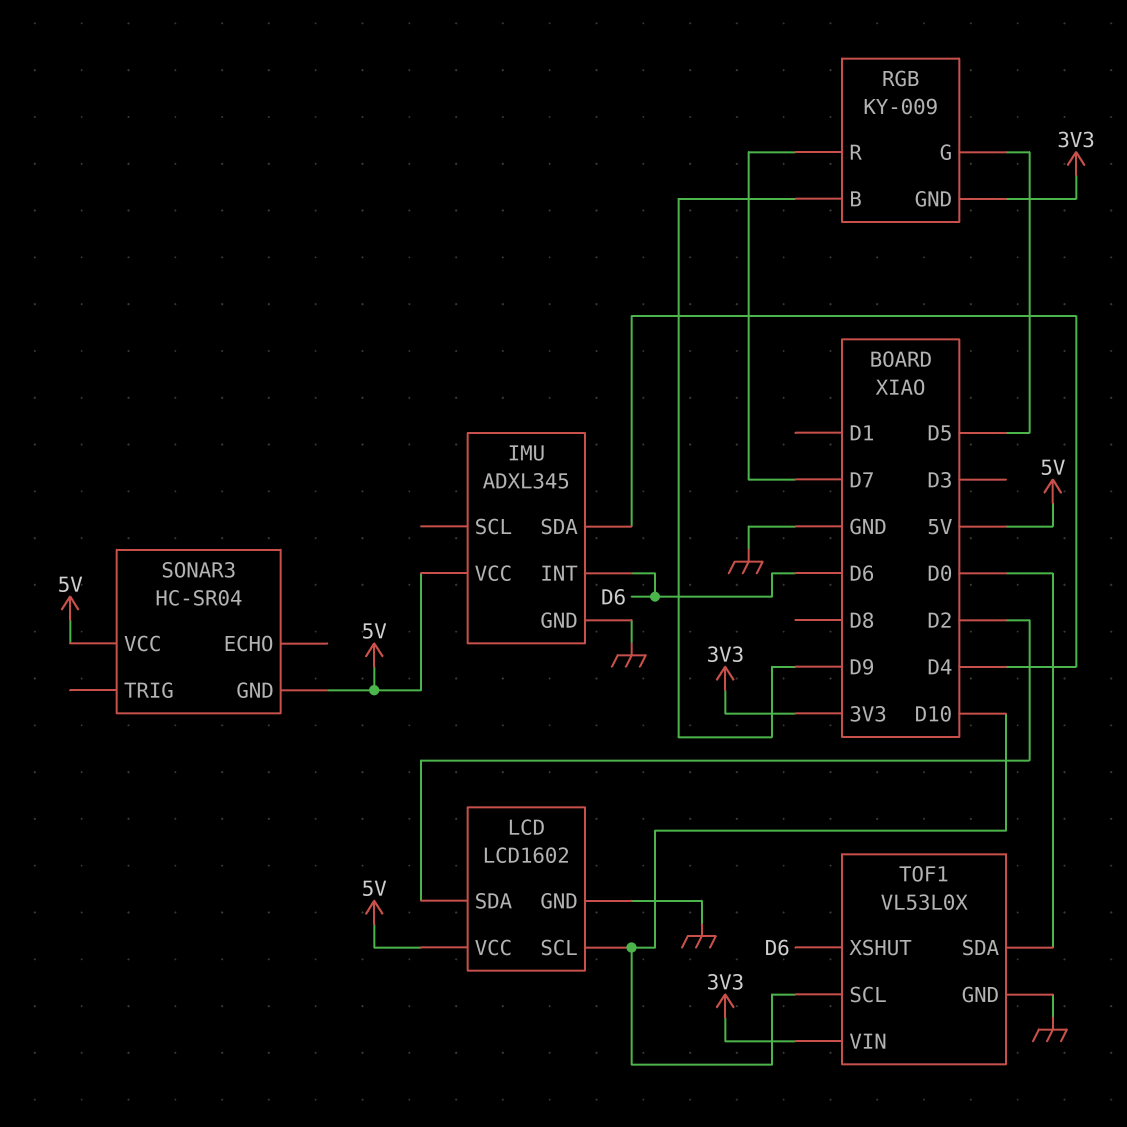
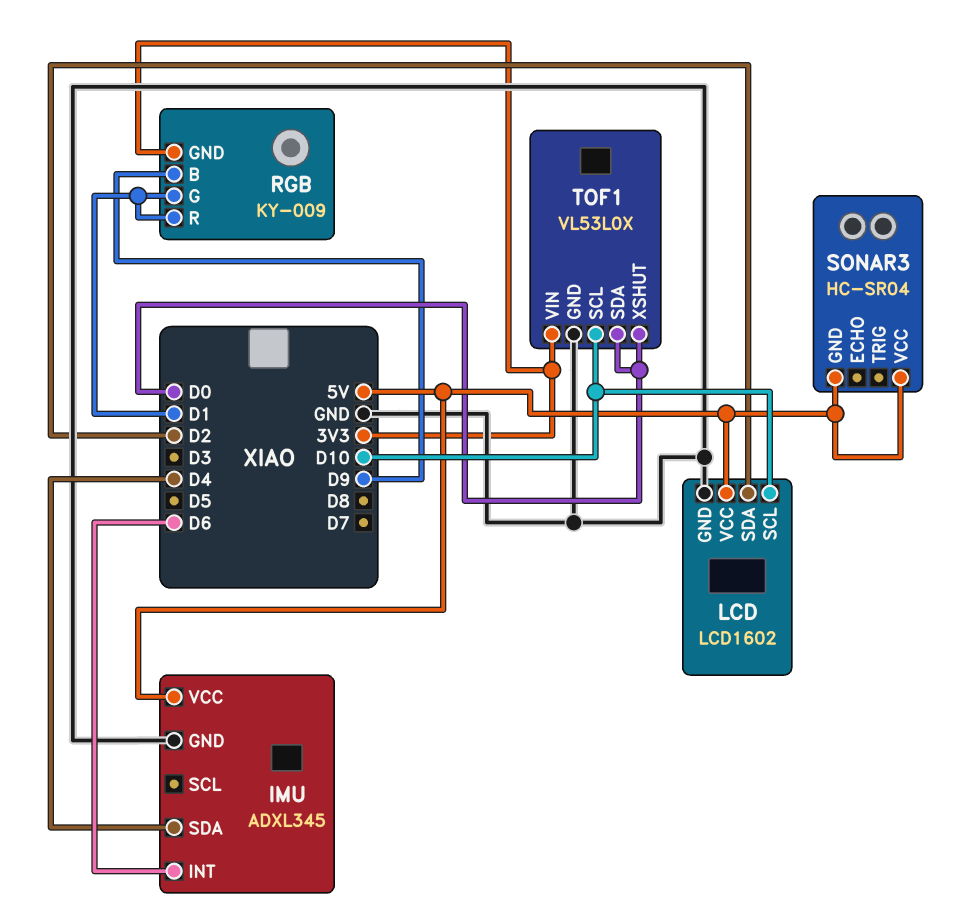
RGB pin G: D5 -> D1
RGB pin R: D7 -> D1
TOF1 pin XSHUT: D6 -> D0

